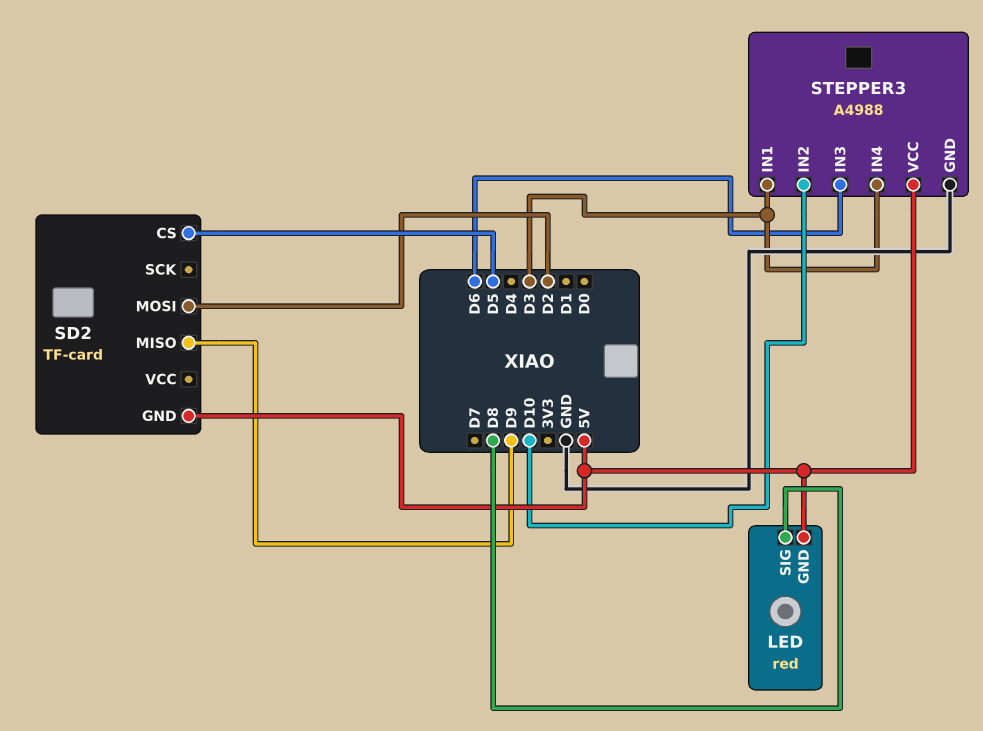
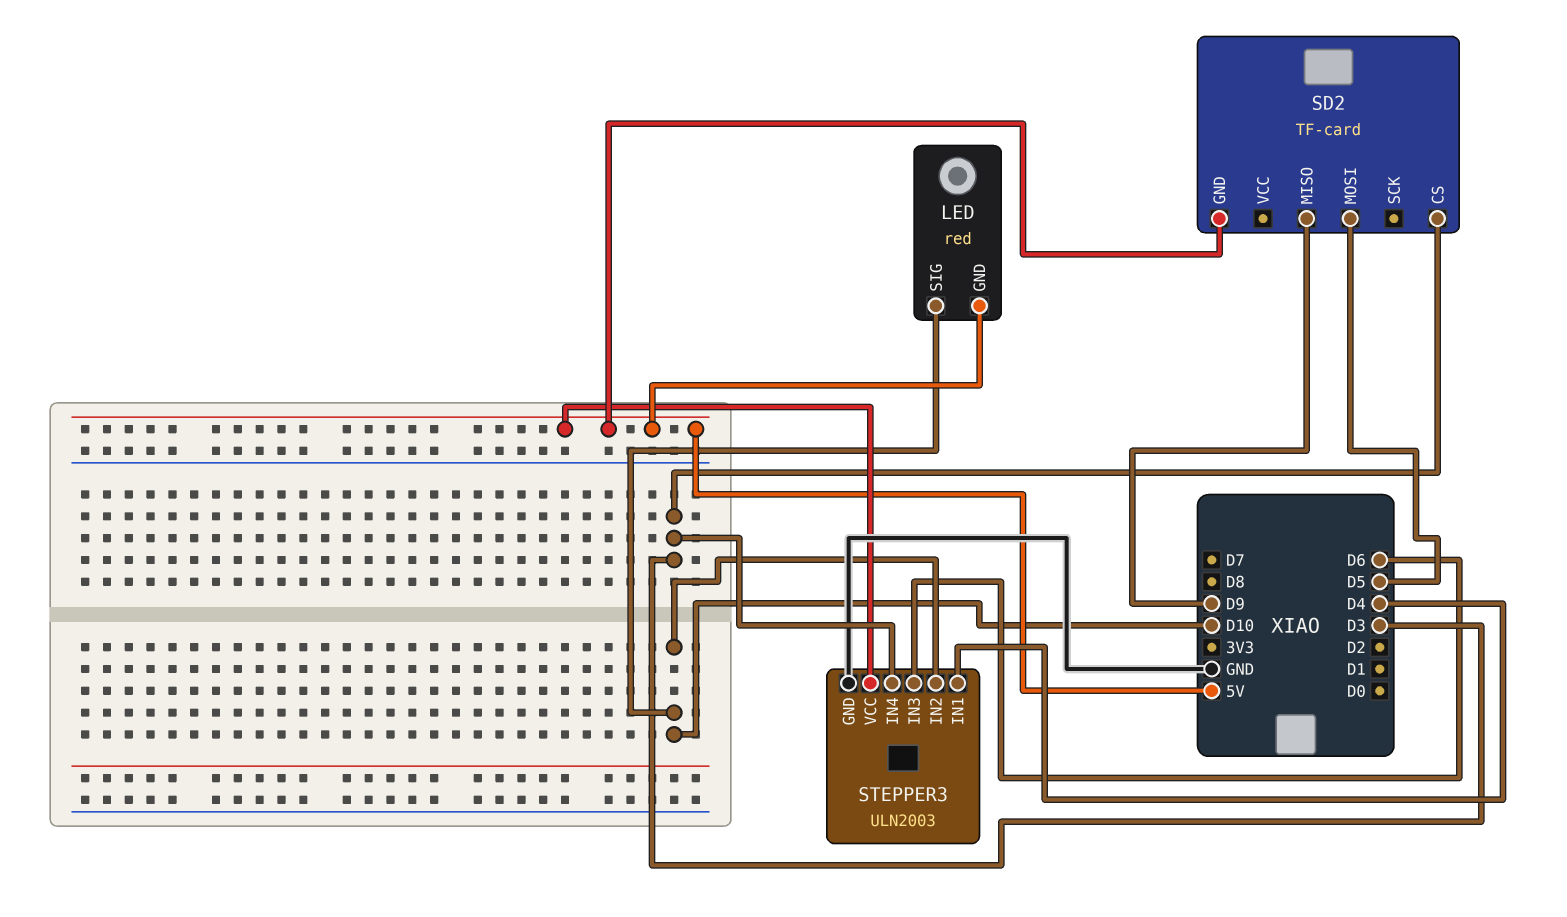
LED pin SIG: D8 -> D10
SD2 pin CS: D5 -> D3
SD2 pin MOSI: D2 -> D5
STEPPER3: A4988 -> ULN2003
STEPPER3 pin IN1: D3 -> D4

